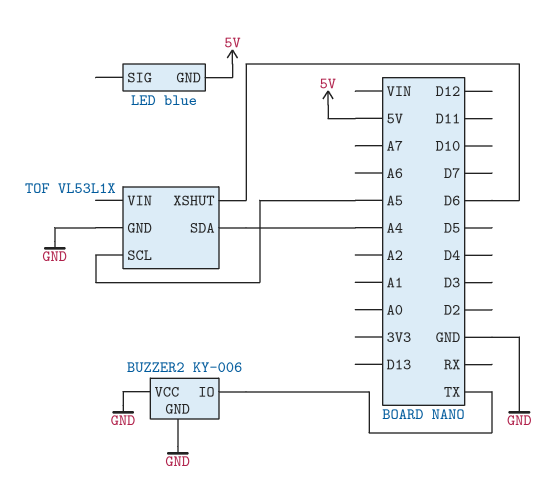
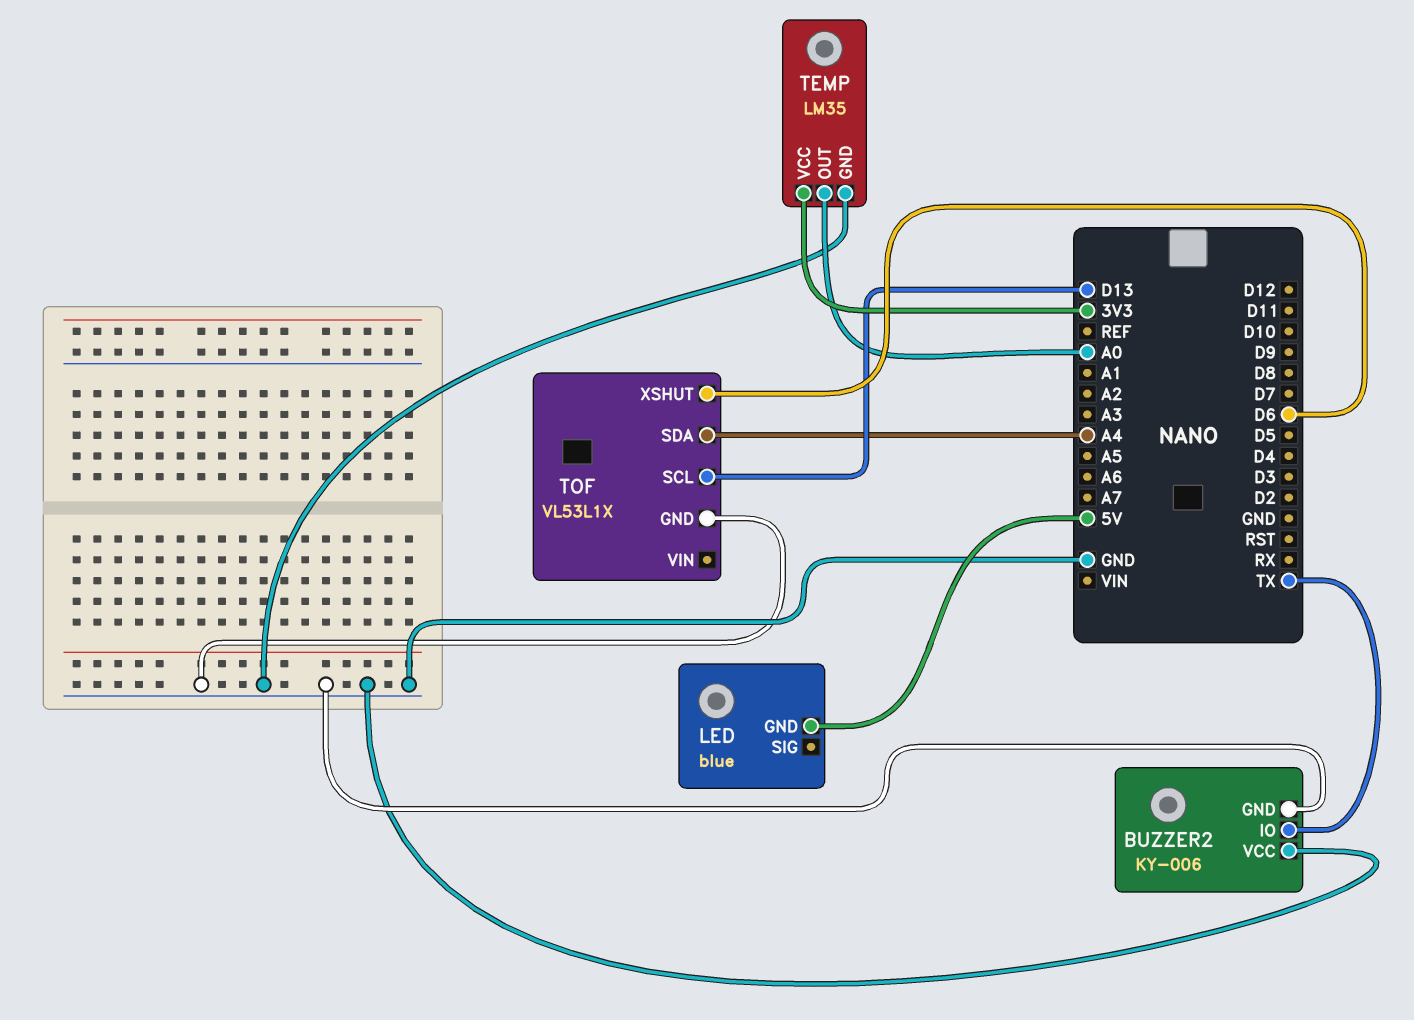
TEMP: none -> LM35
TEMP pin GND: none -> GND
TEMP pin OUT: none -> A0
TEMP pin VCC: none -> 3V3
TOF pin SCL: A5 -> D13

